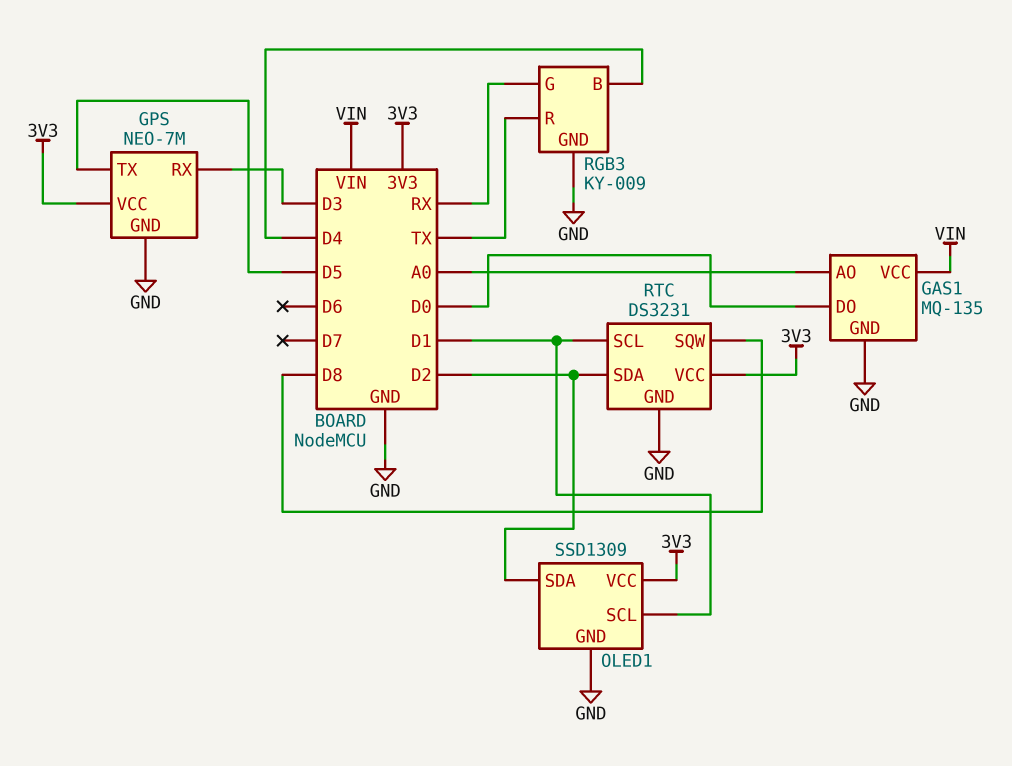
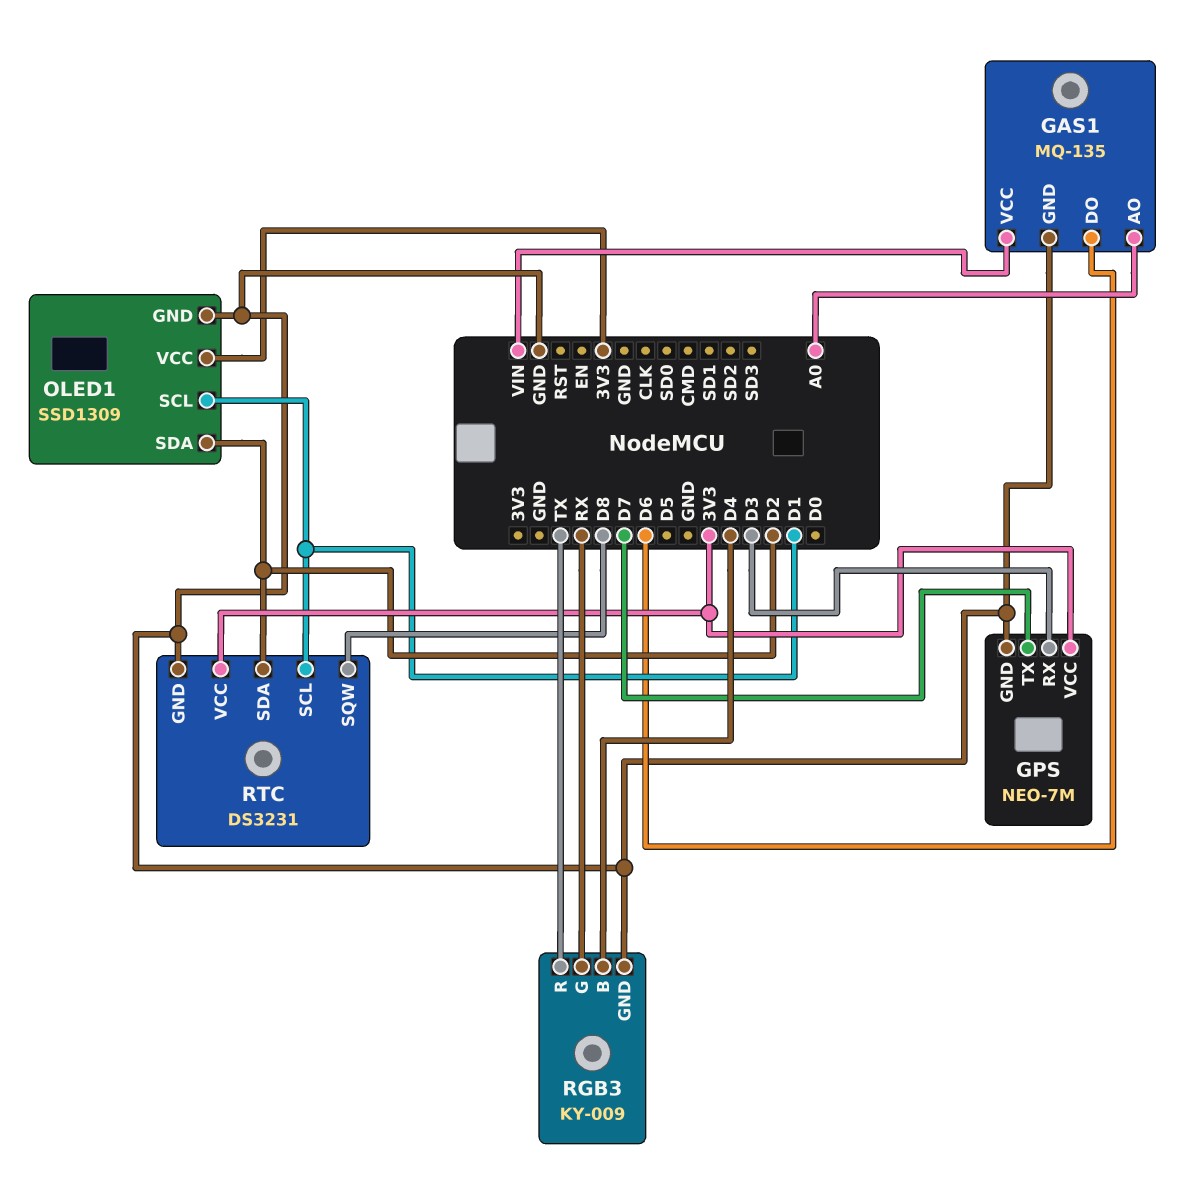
GAS1 pin DO: D0 -> D6
GPS pin TX: D5 -> D7

